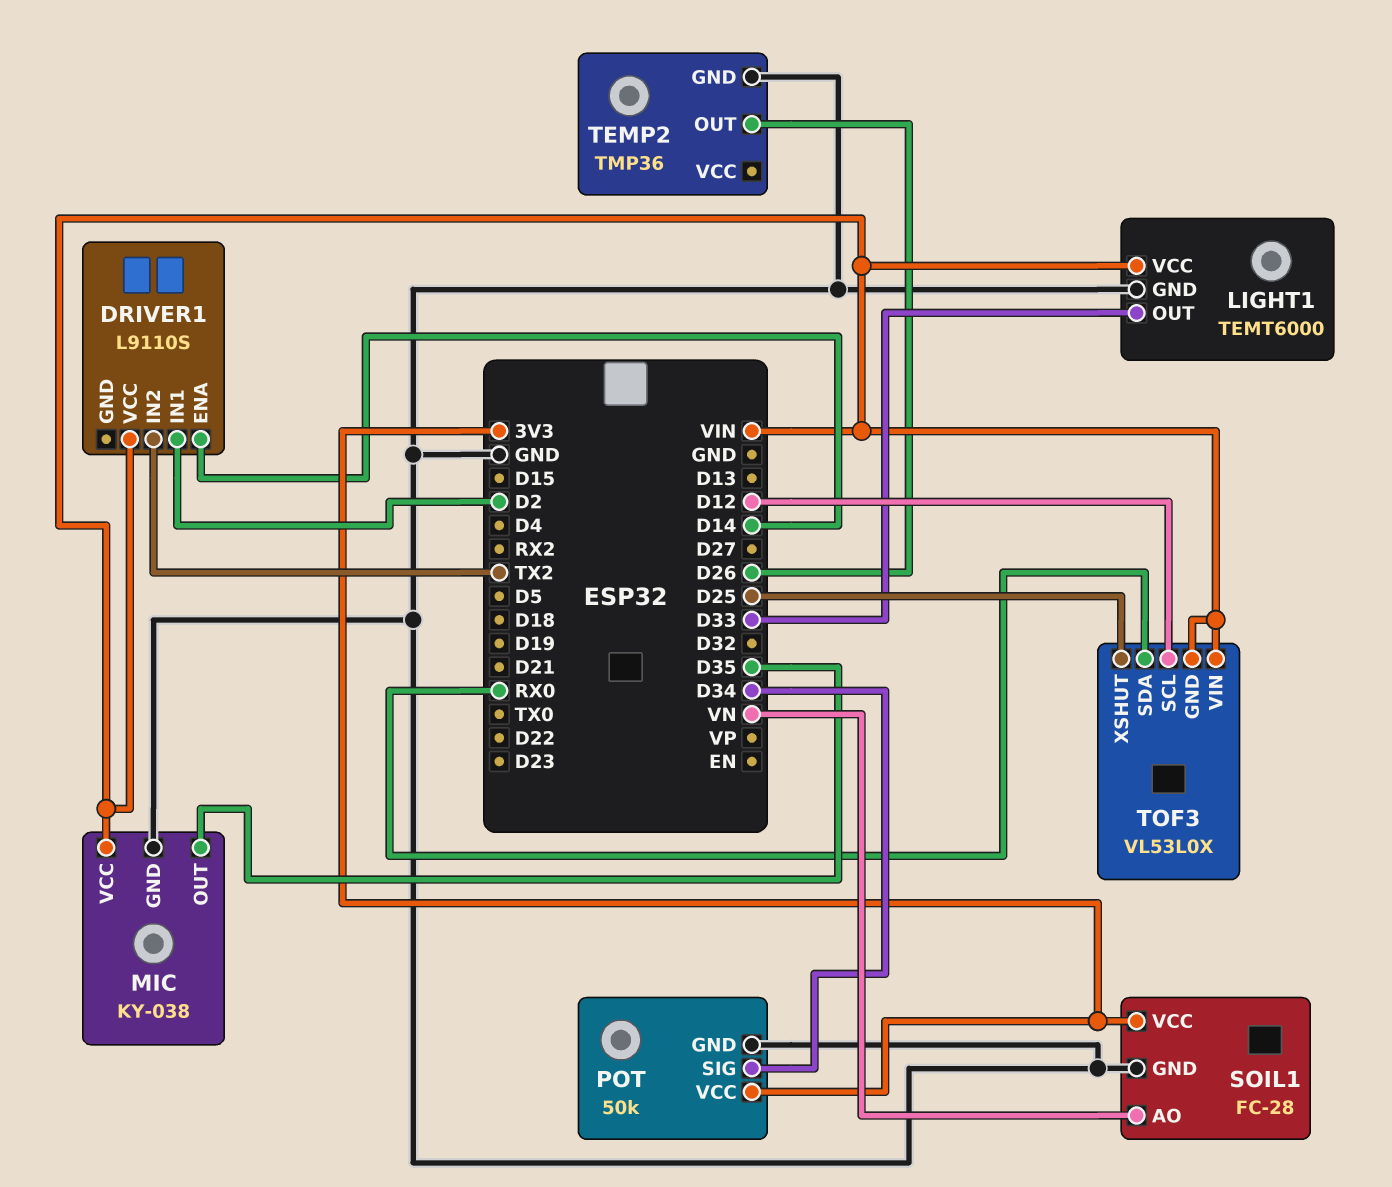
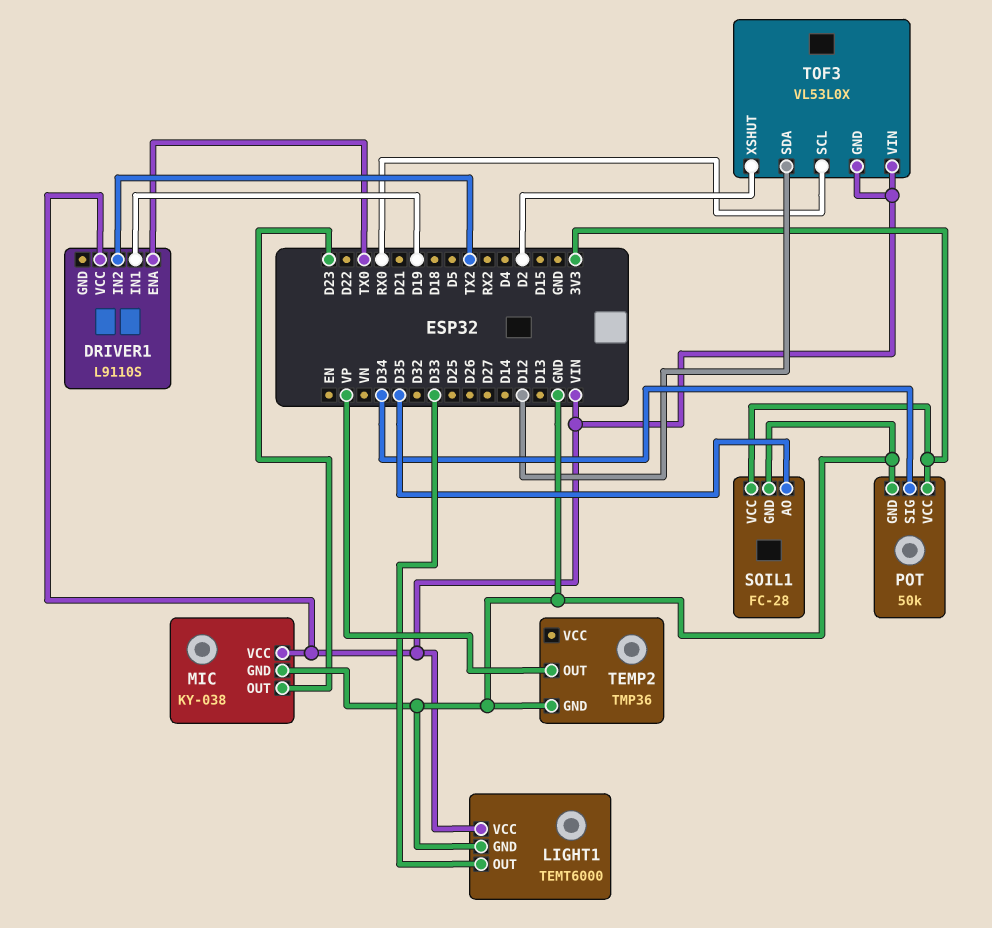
DRIVER1 pin ENA: D14 -> TX0
DRIVER1 pin IN1: D2 -> D19
MIC pin OUT: D35 -> D23
SOIL1 pin AO: VN -> D35
TEMP2 pin OUT: D26 -> VP
TOF3 pin SCL: D12 -> RX0
TOF3 pin SDA: RX0 -> D12
TOF3 pin XSHUT: D25 -> D2

